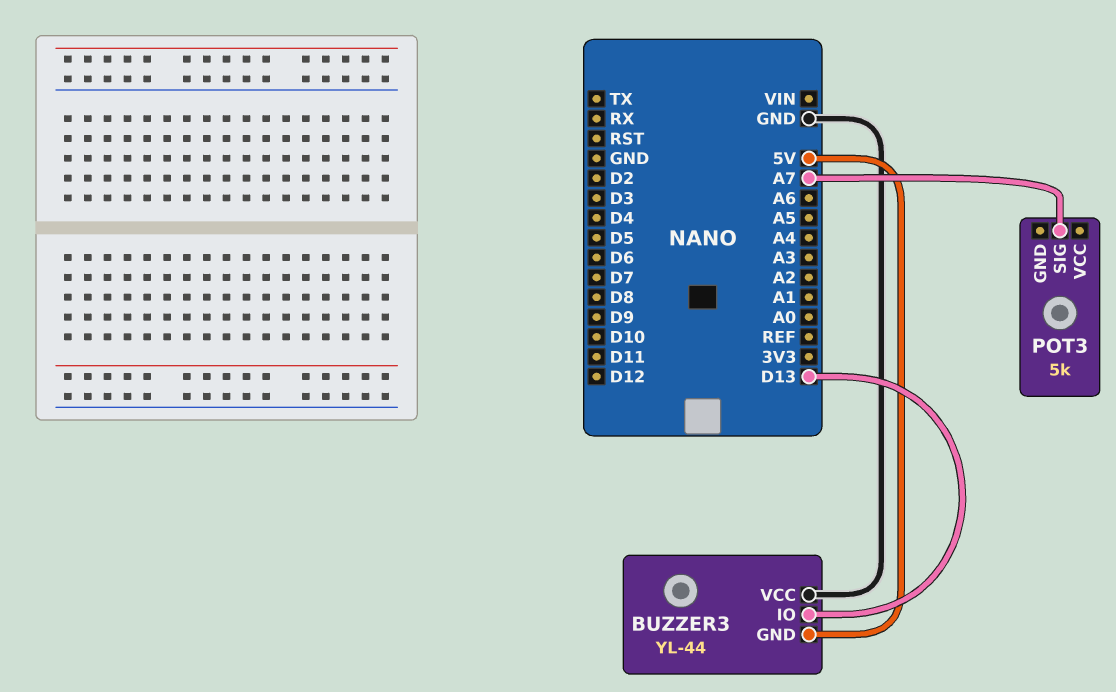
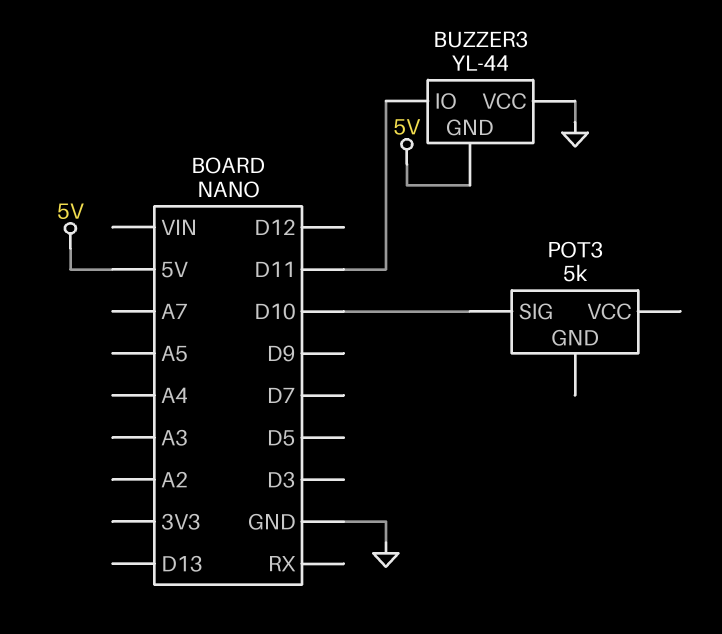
BUZZER3 pin IO: D13 -> D11
POT3 pin SIG: A7 -> D10

